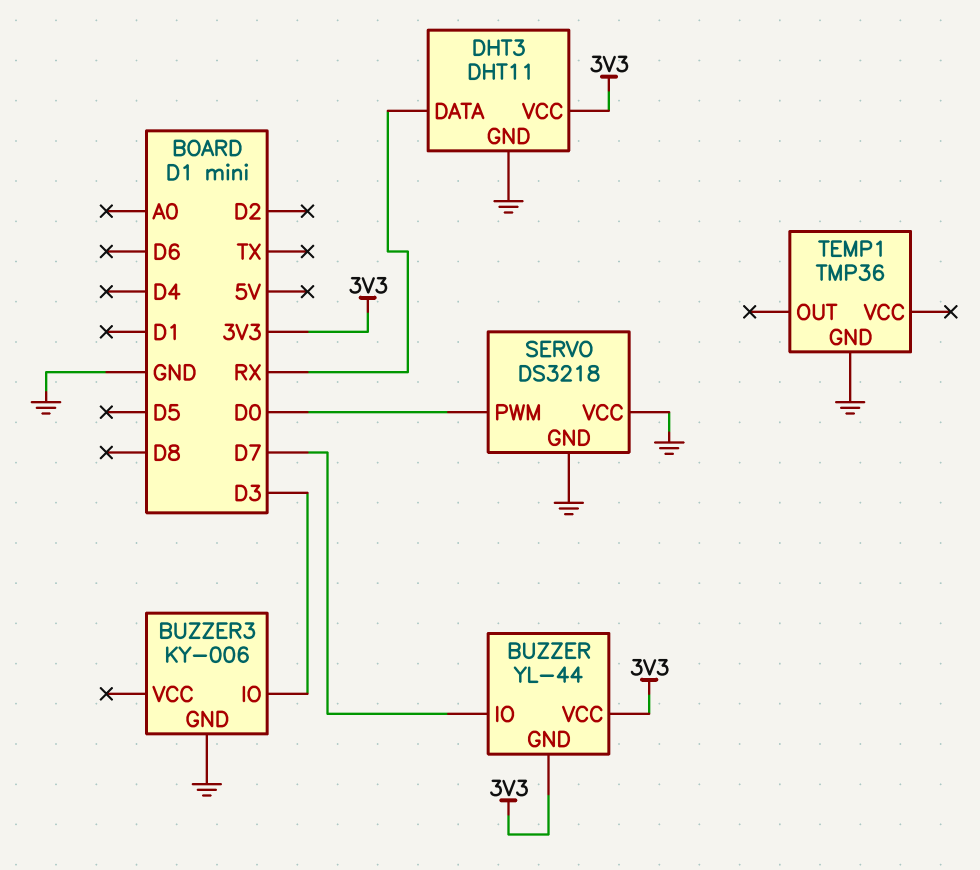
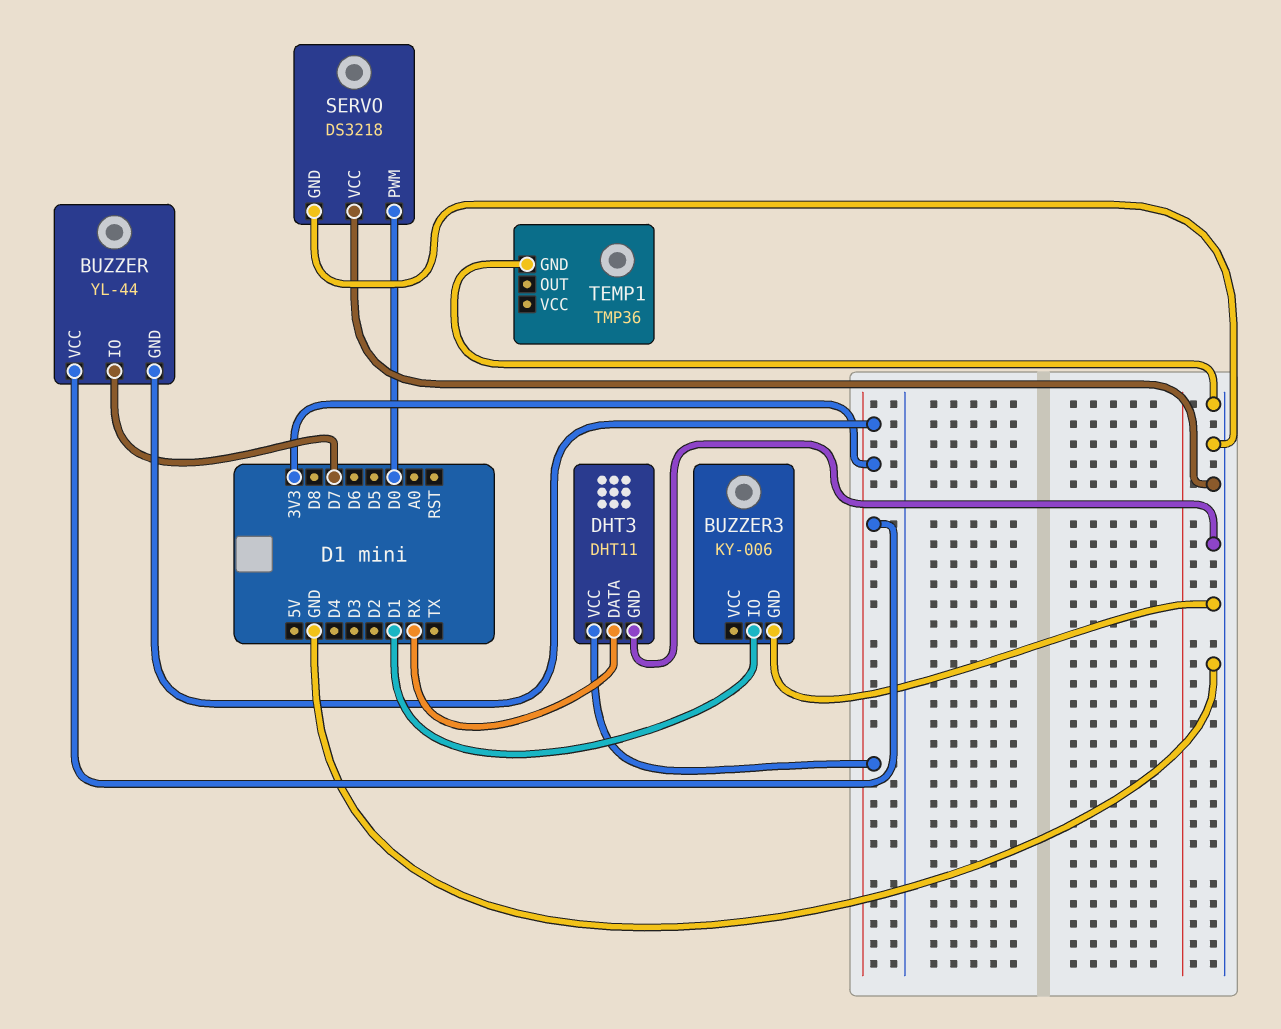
BUZZER3 pin IO: D3 -> D1

